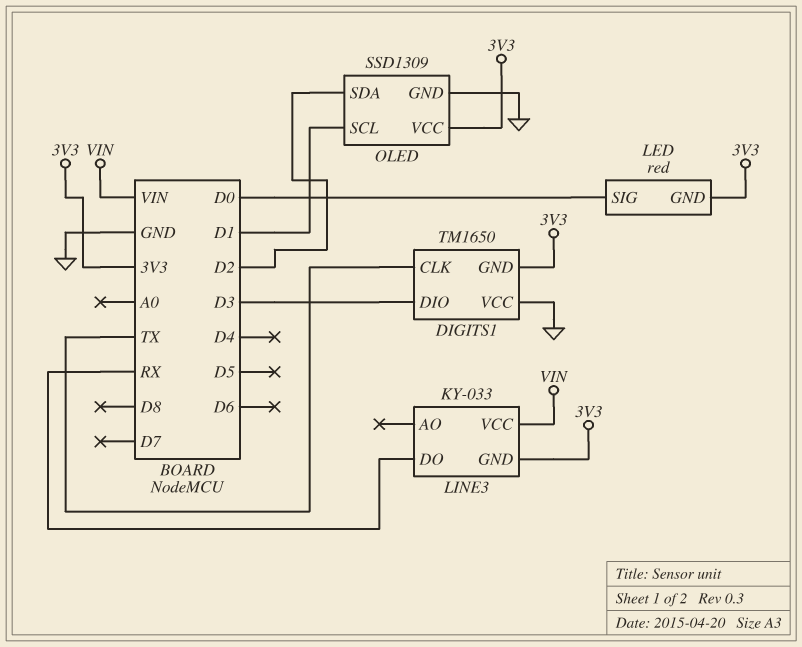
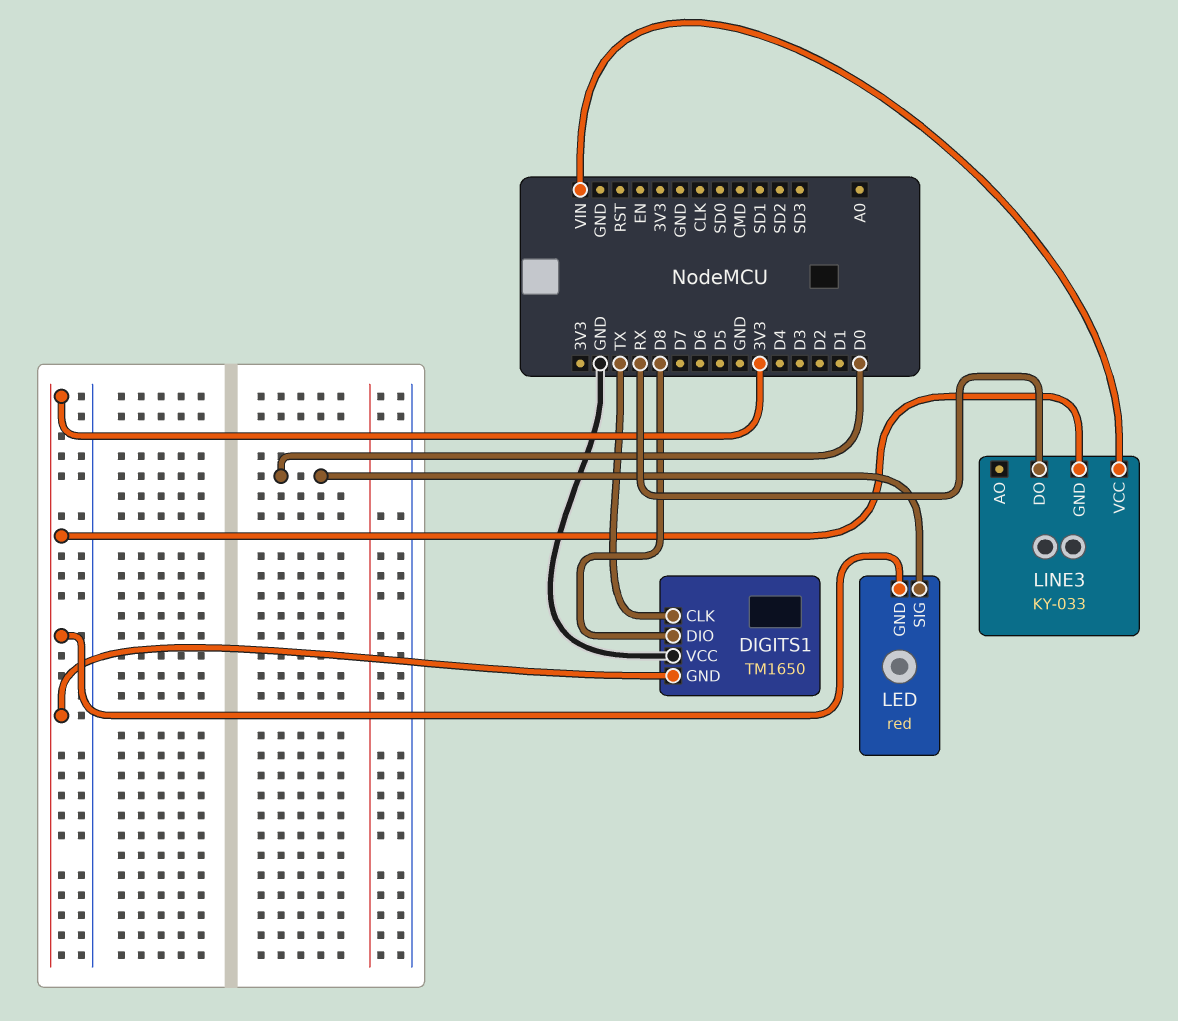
DIGITS1 pin DIO: D3 -> D8
OLED: SSD1309 -> none
OLED pin GND: GND -> none
OLED pin SCL: D1 -> none
OLED pin SDA: D2 -> none
OLED pin VCC: 3V3 -> none

